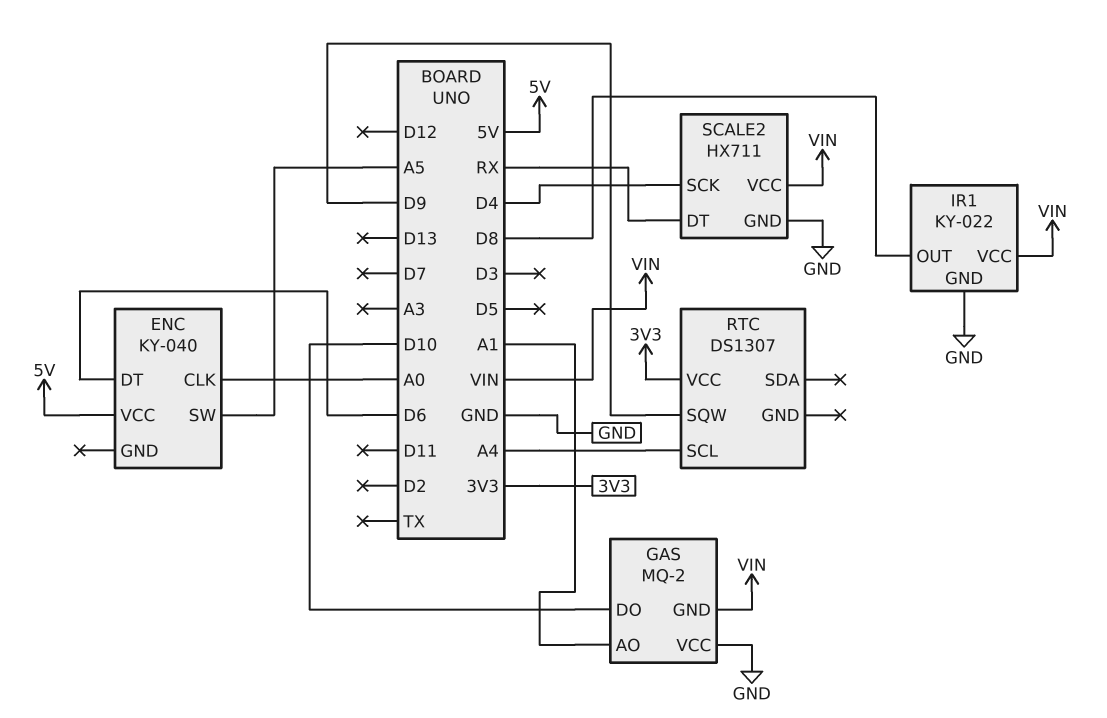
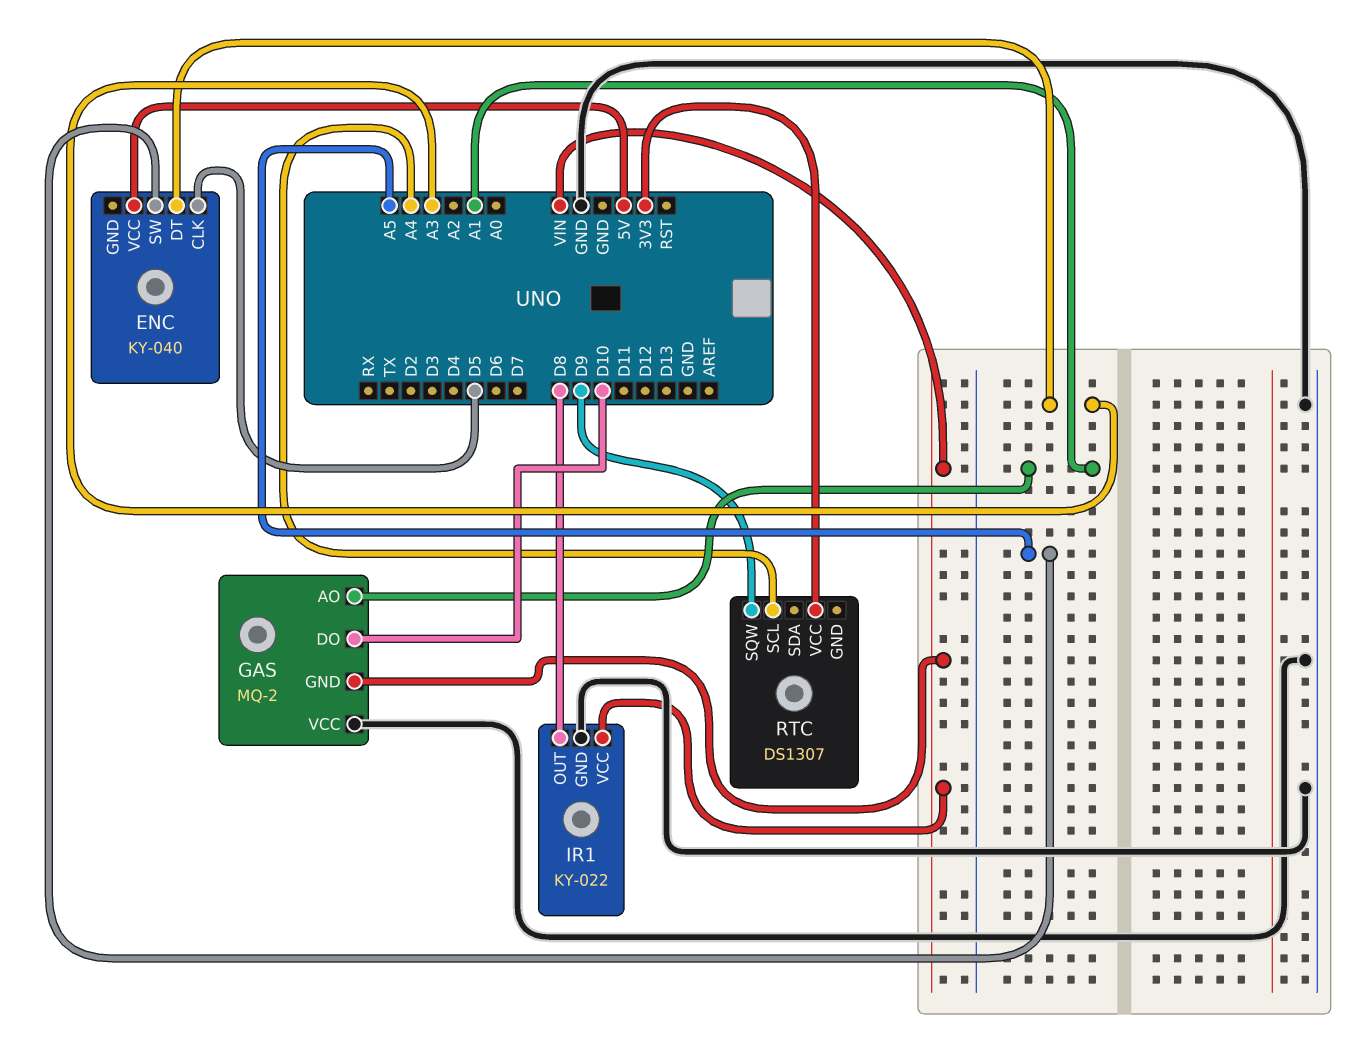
ENC pin CLK: A0 -> D5
ENC pin DT: D6 -> A3
SCALE2: HX711 -> none
SCALE2 pin DT: RX -> none
SCALE2 pin GND: GND -> none
SCALE2 pin SCK: D4 -> none
SCALE2 pin VCC: VIN -> none

